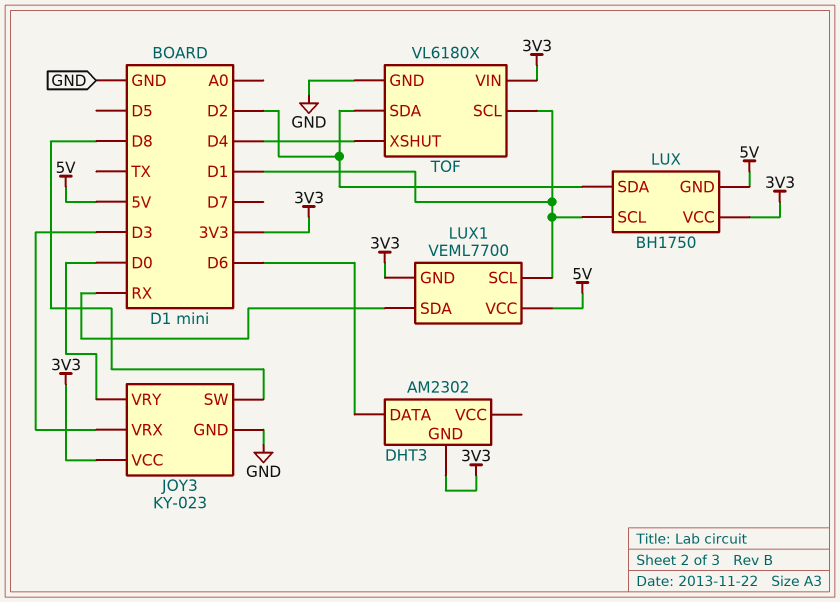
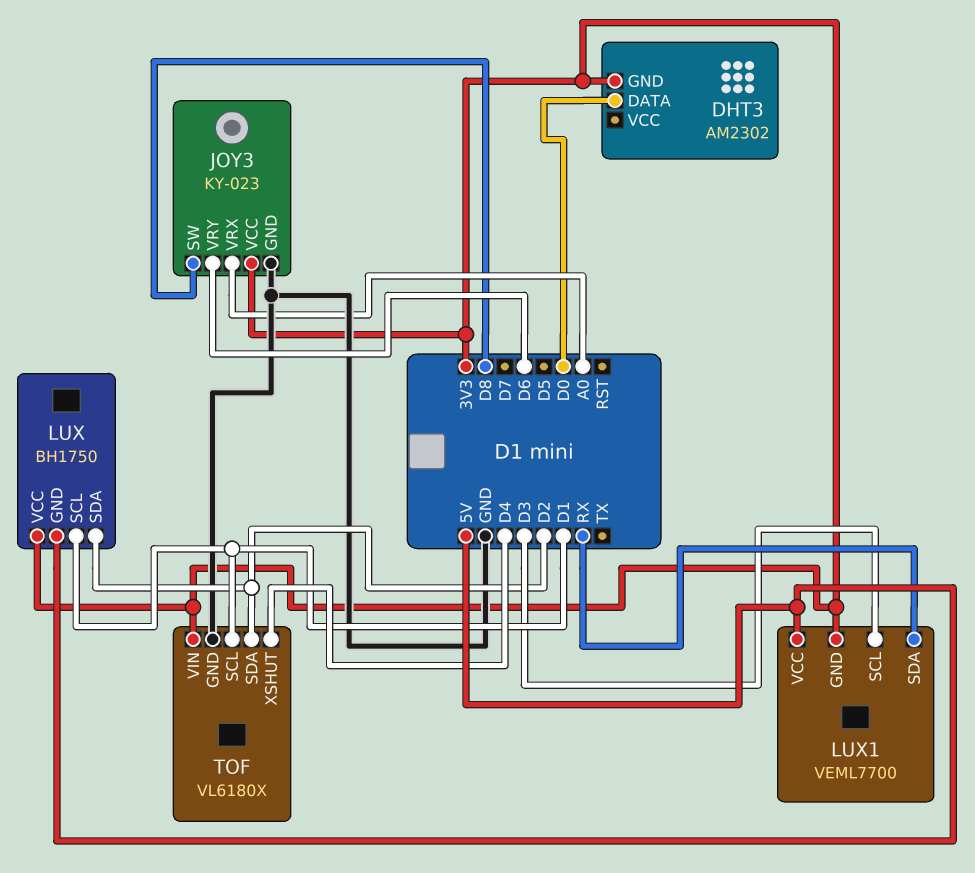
DHT3 pin DATA: D6 -> D0
JOY3 pin VRX: D3 -> A0
JOY3 pin VRY: D0 -> D6
LUX1 pin SCL: D1 -> D3

